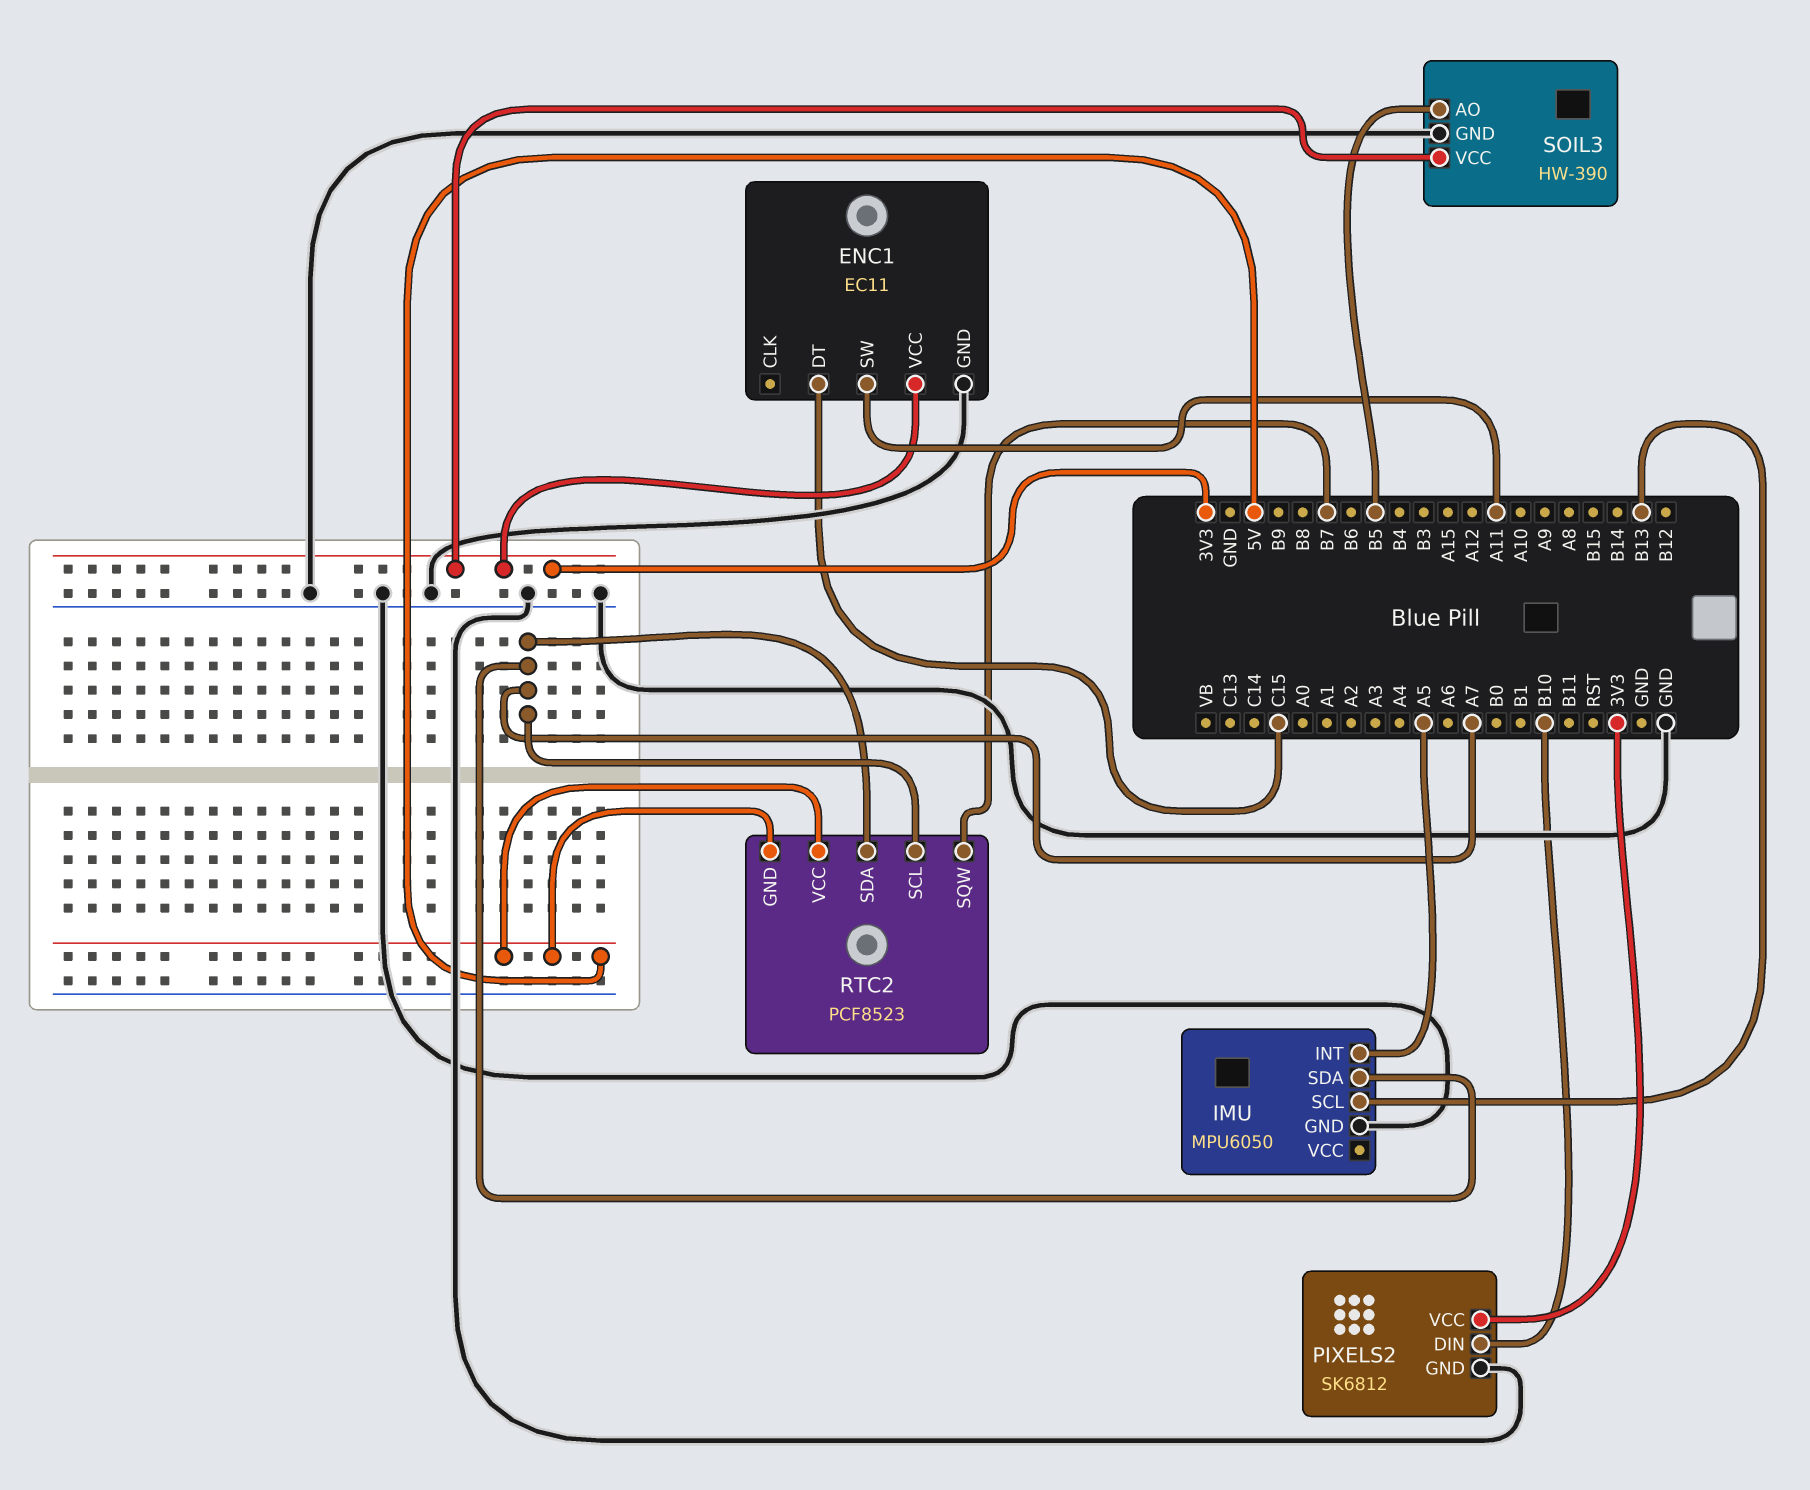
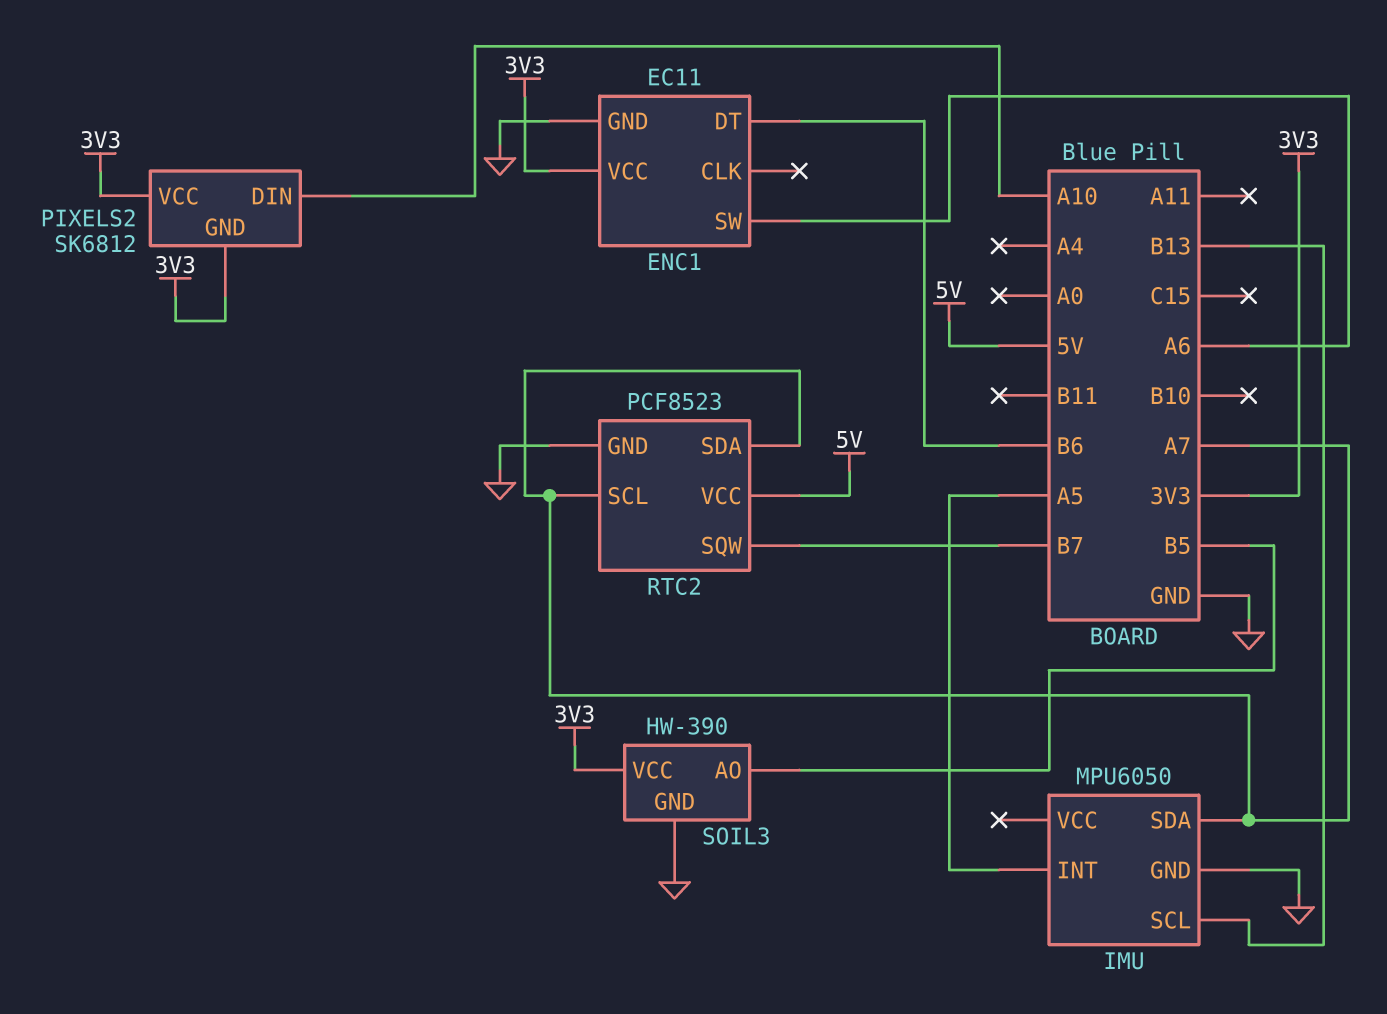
ENC1 pin DT: C15 -> B6
ENC1 pin SW: A11 -> A6
PIXELS2 pin DIN: B10 -> A10
PIXELS2 pin GND: GND -> 3V3
RTC2 pin GND: 5V -> GND

